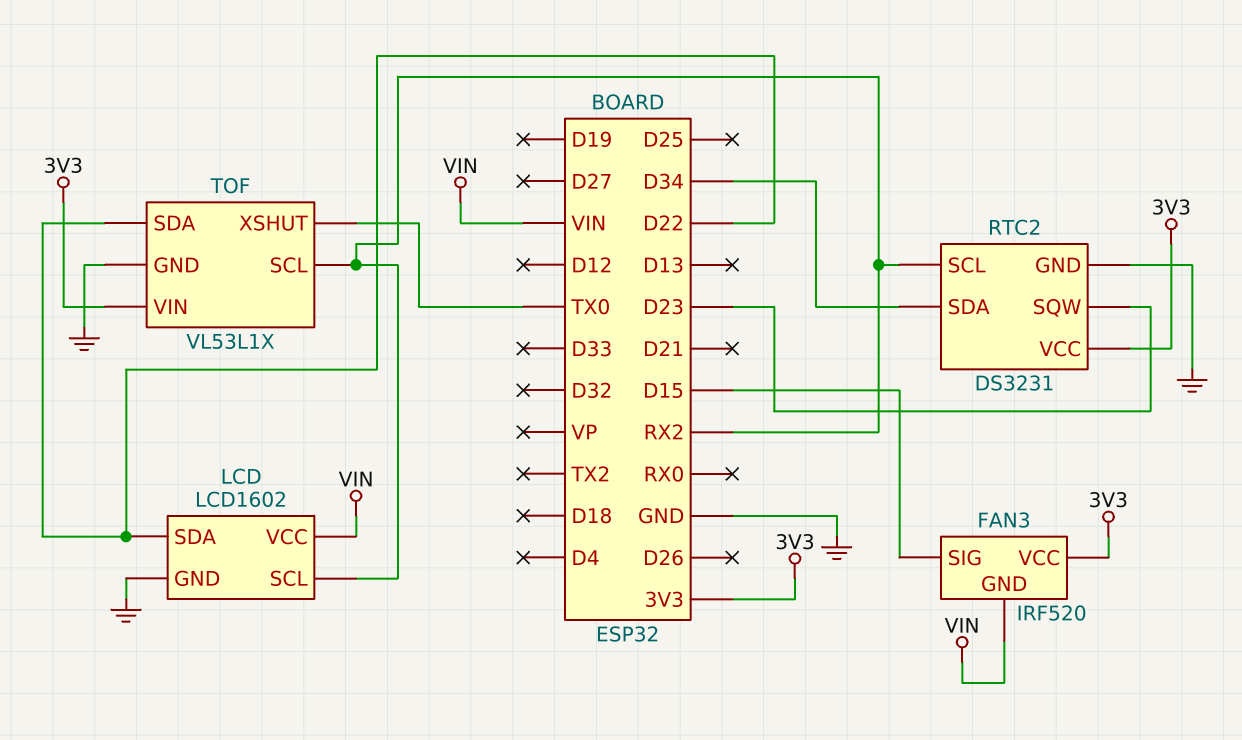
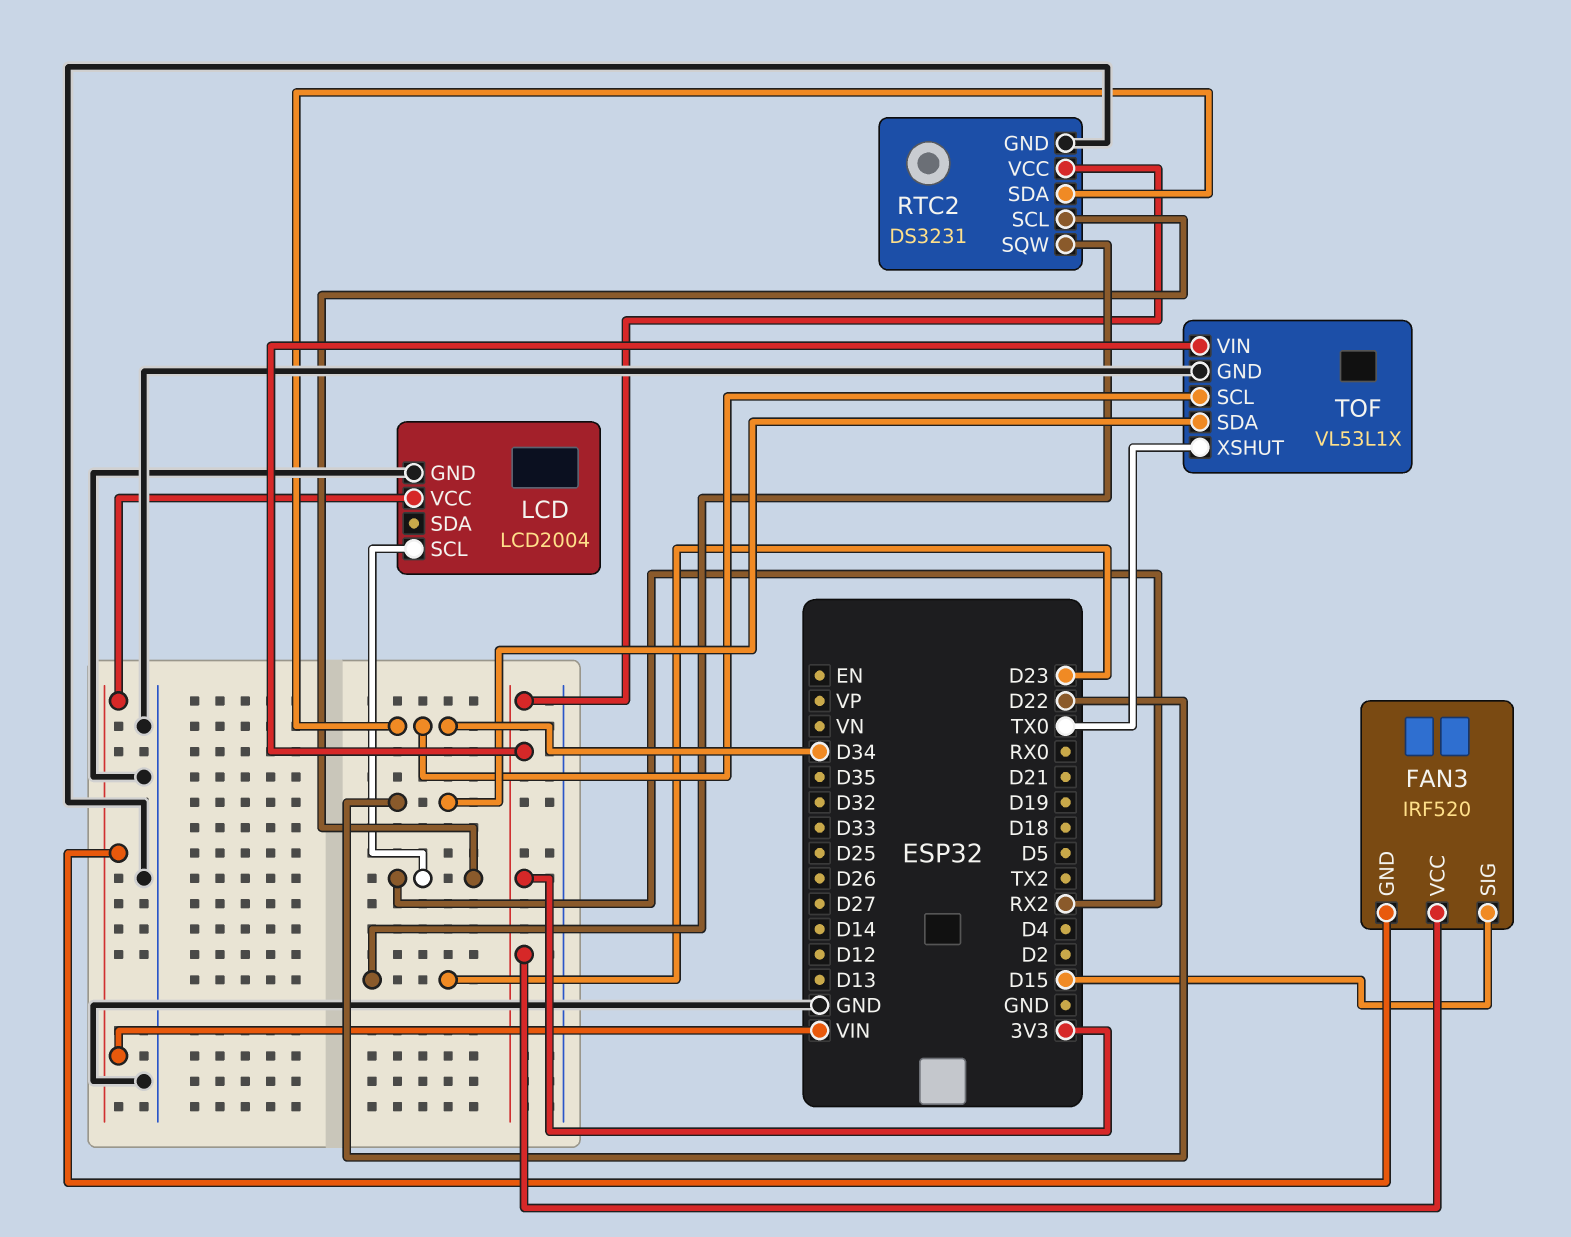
LCD: LCD1602 -> LCD2004
LCD pin SDA: D22 -> none
TOF pin SCL: RX2 -> D34

